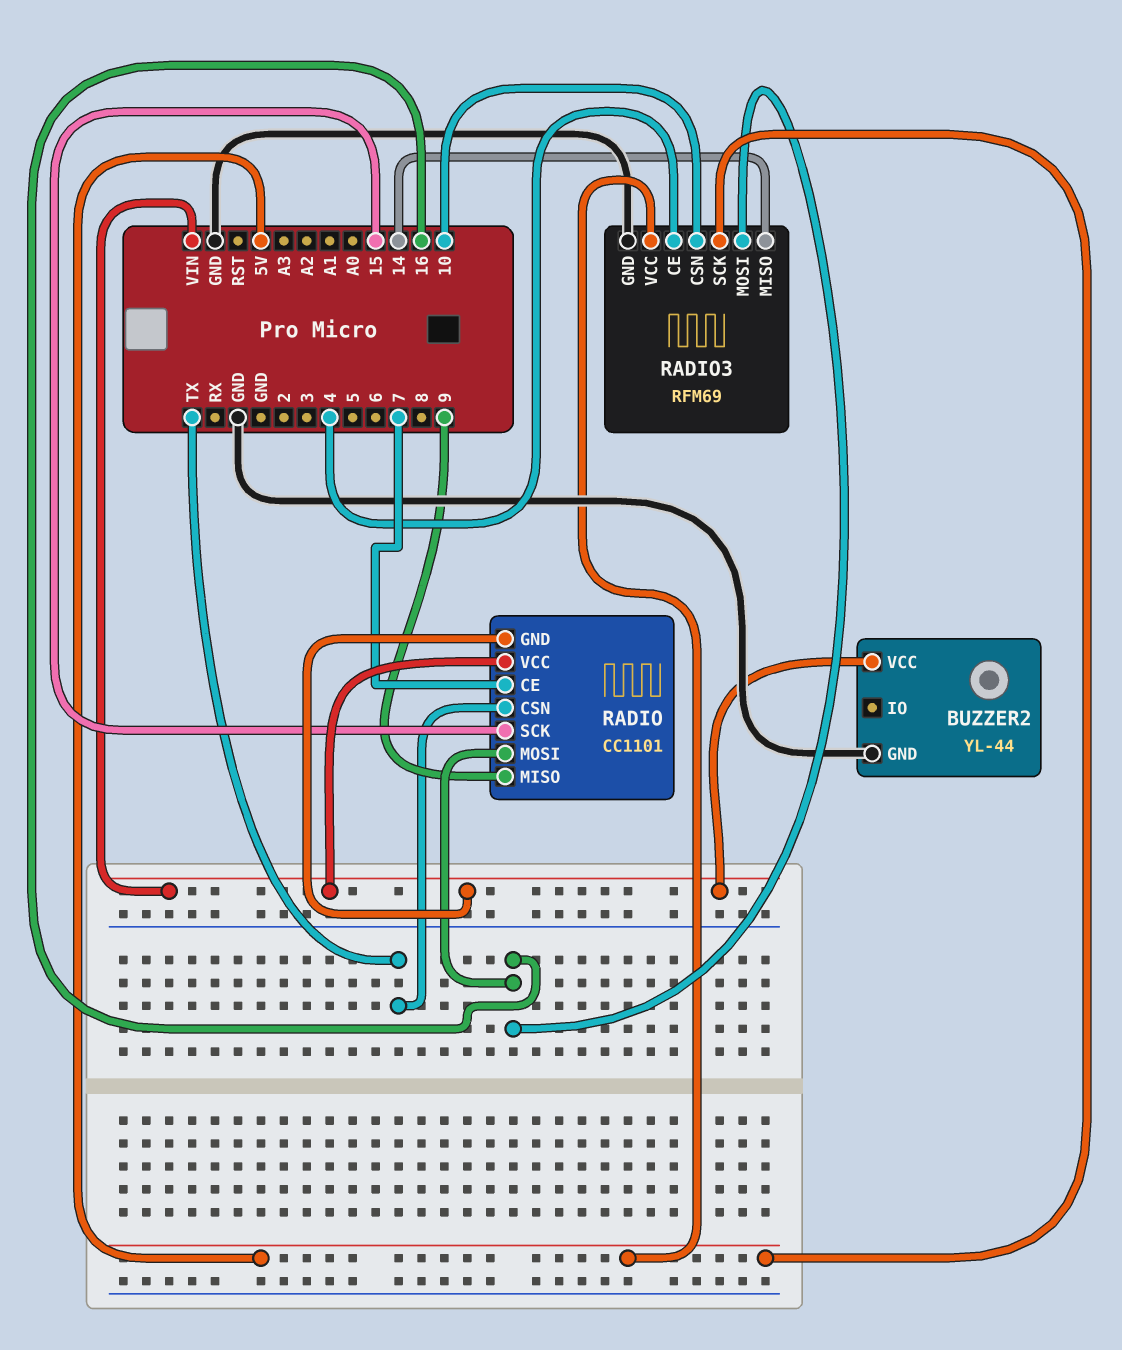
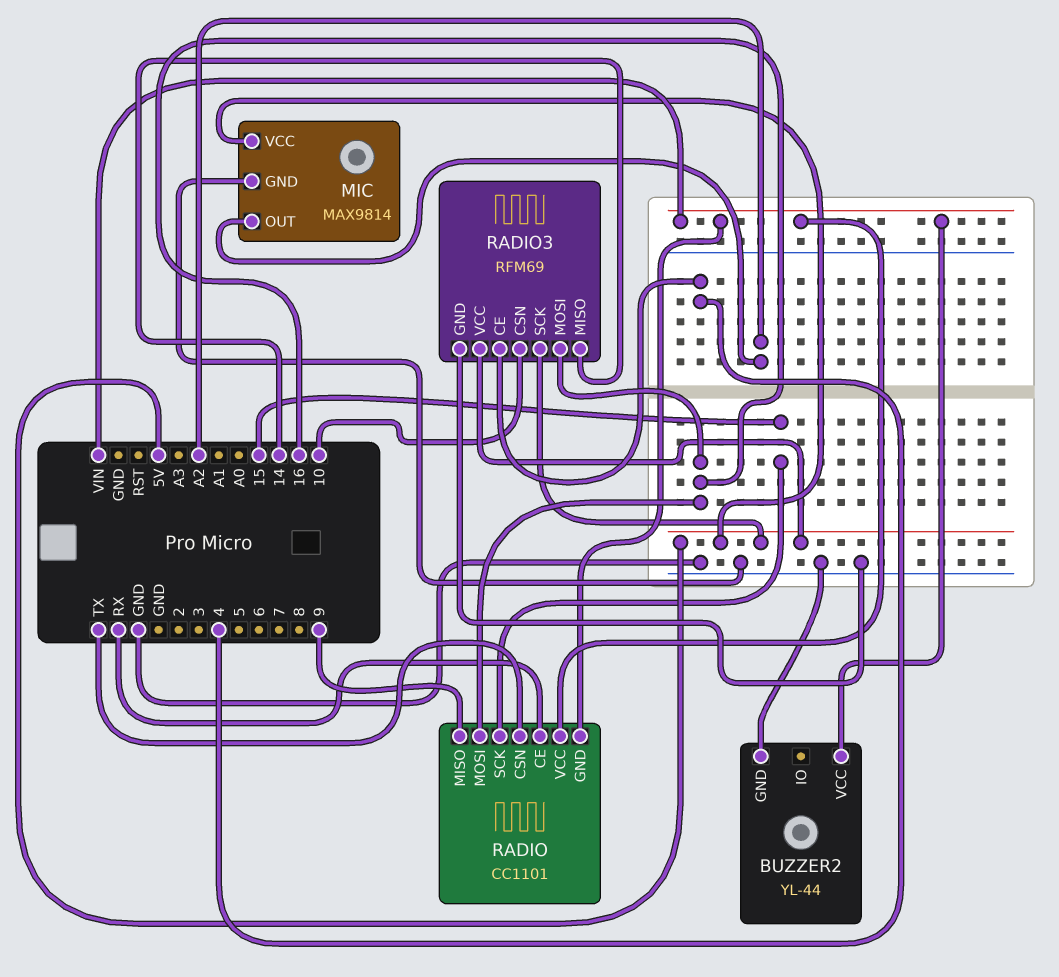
MIC: none -> MAX9814
MIC pin GND: none -> GND
MIC pin OUT: none -> A2
MIC pin VCC: none -> 5V
RADIO pin CE: 7 -> RX

